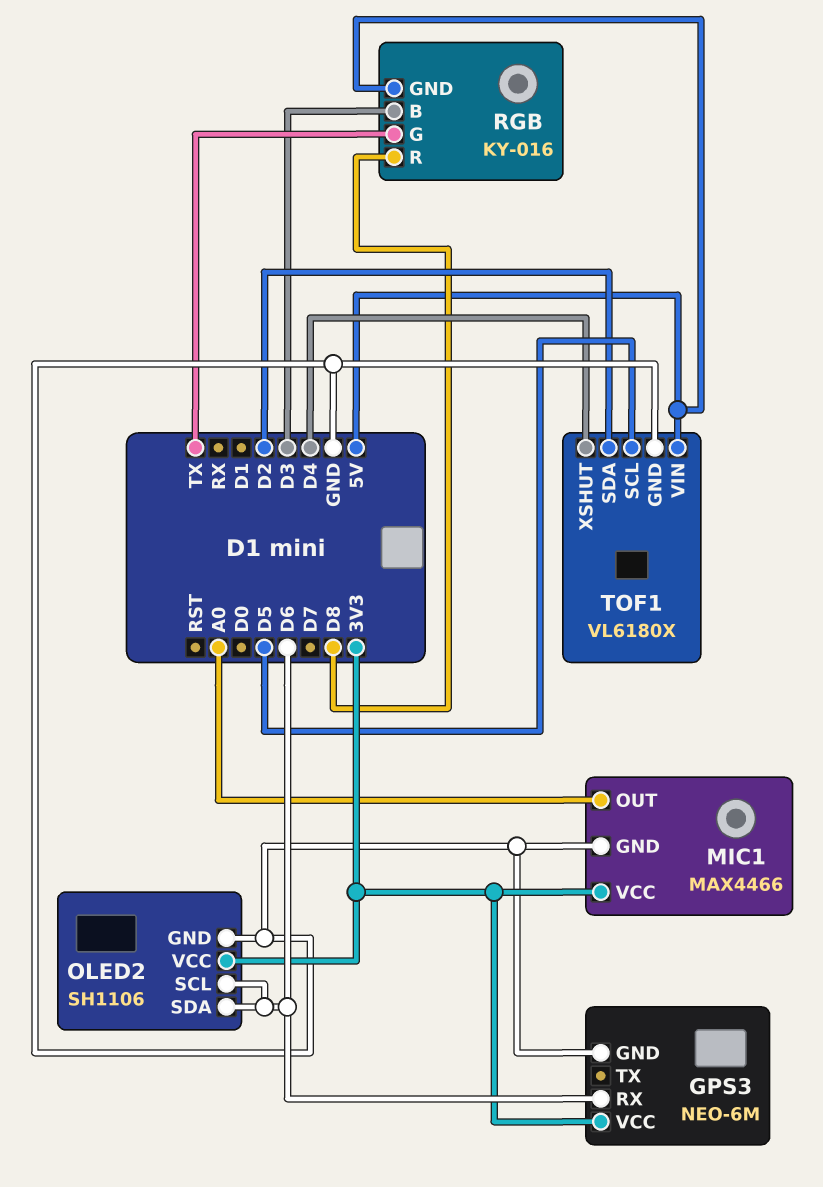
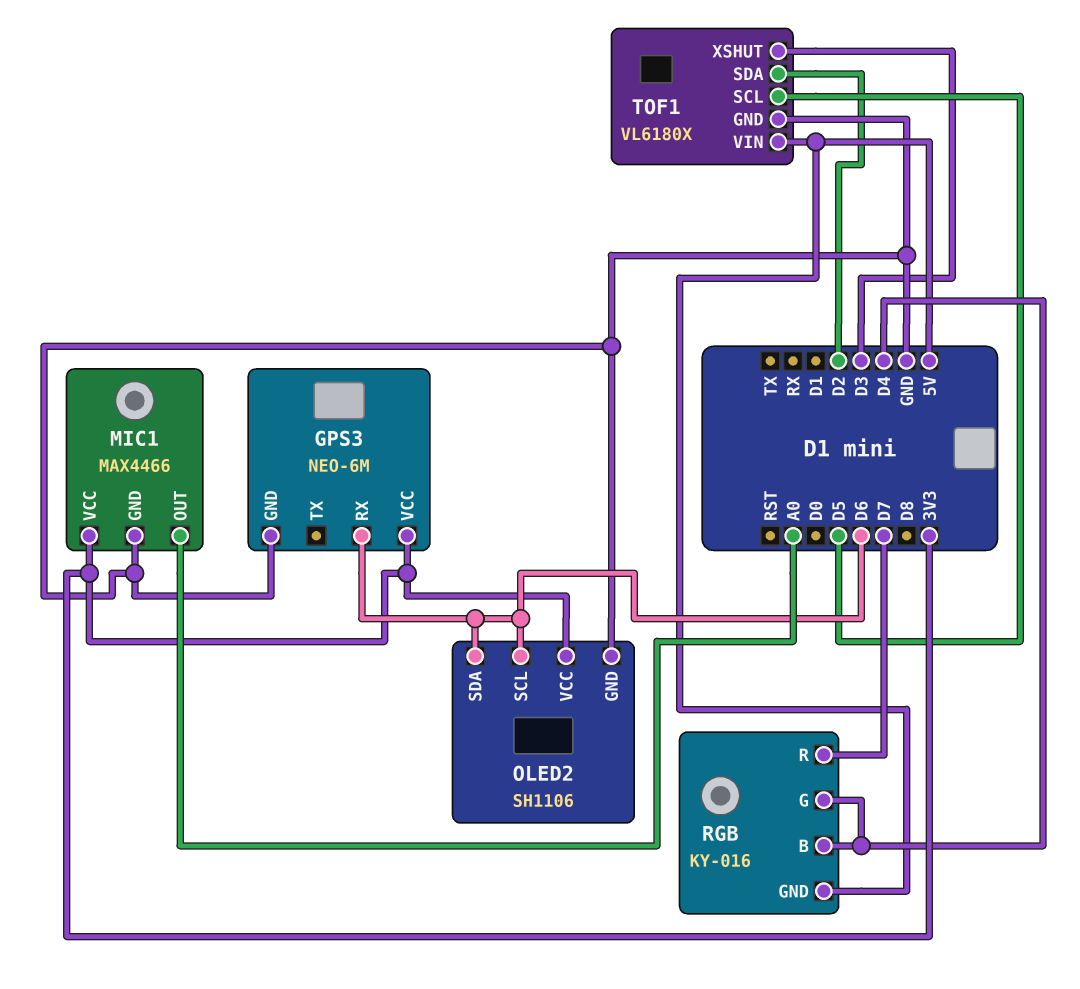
RGB pin B: D3 -> D4
RGB pin G: TX -> D4
RGB pin R: D8 -> D7
TOF1 pin XSHUT: D4 -> D3

